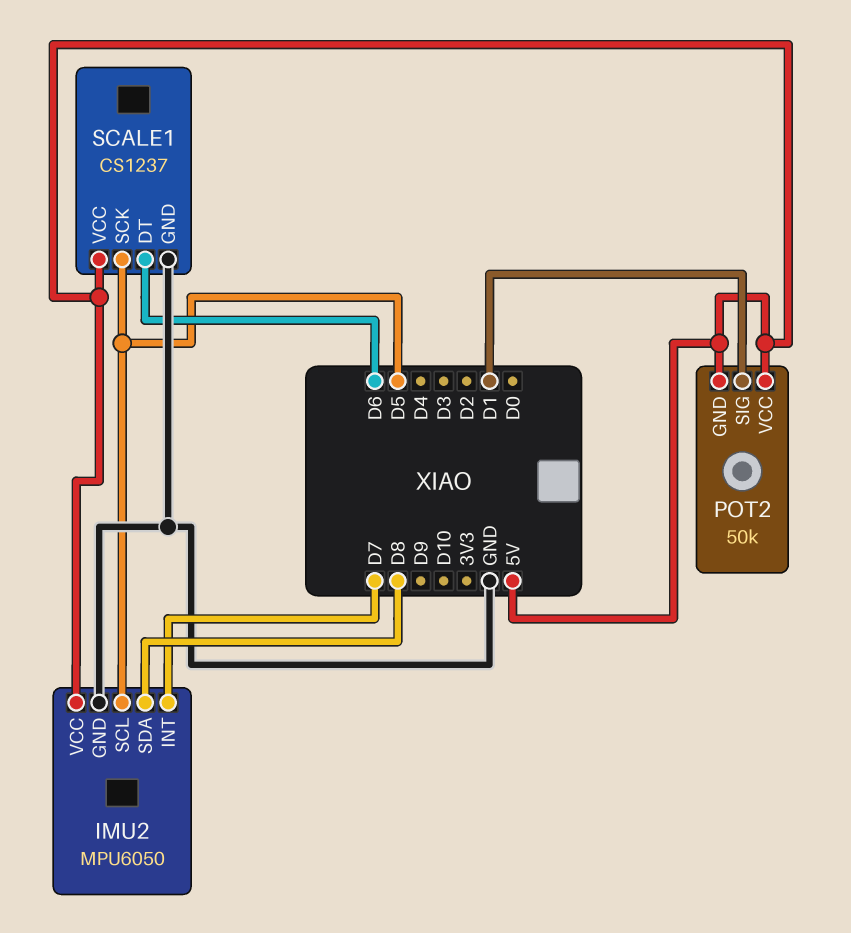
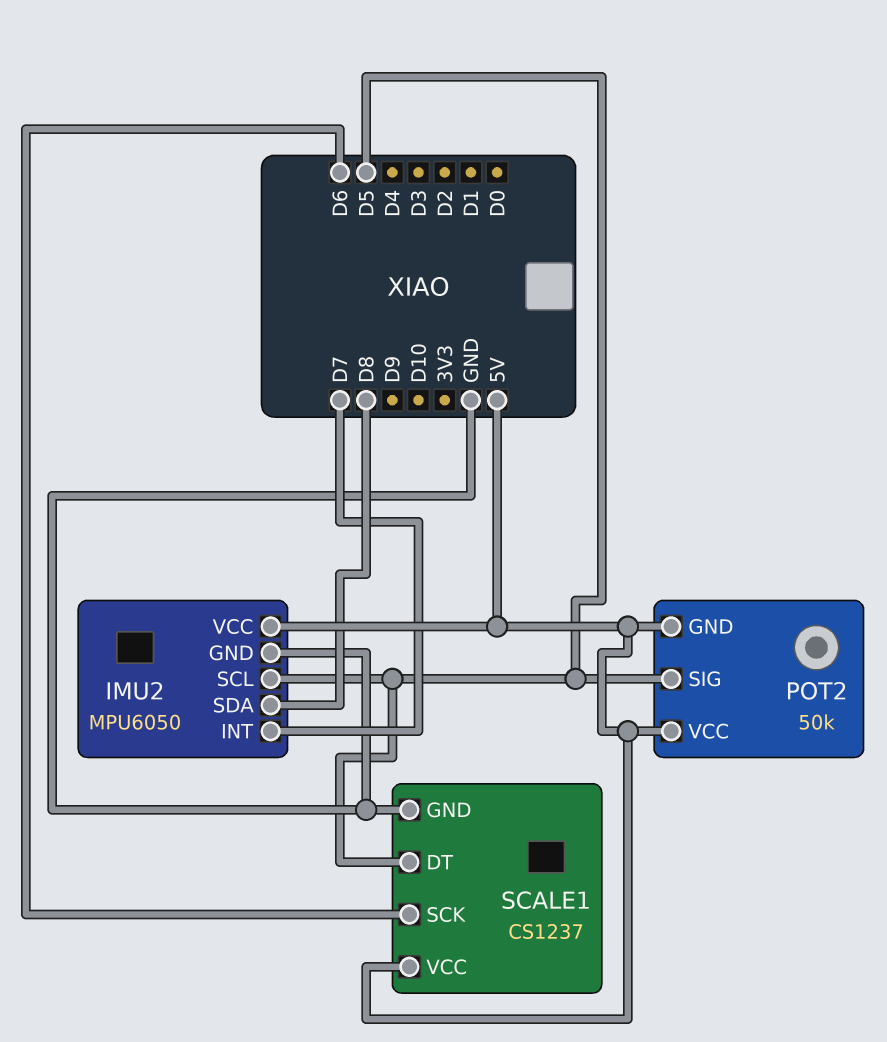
POT2 pin SIG: D1 -> D5
SCALE1 pin DT: D6 -> D5
SCALE1 pin SCK: D5 -> D6

